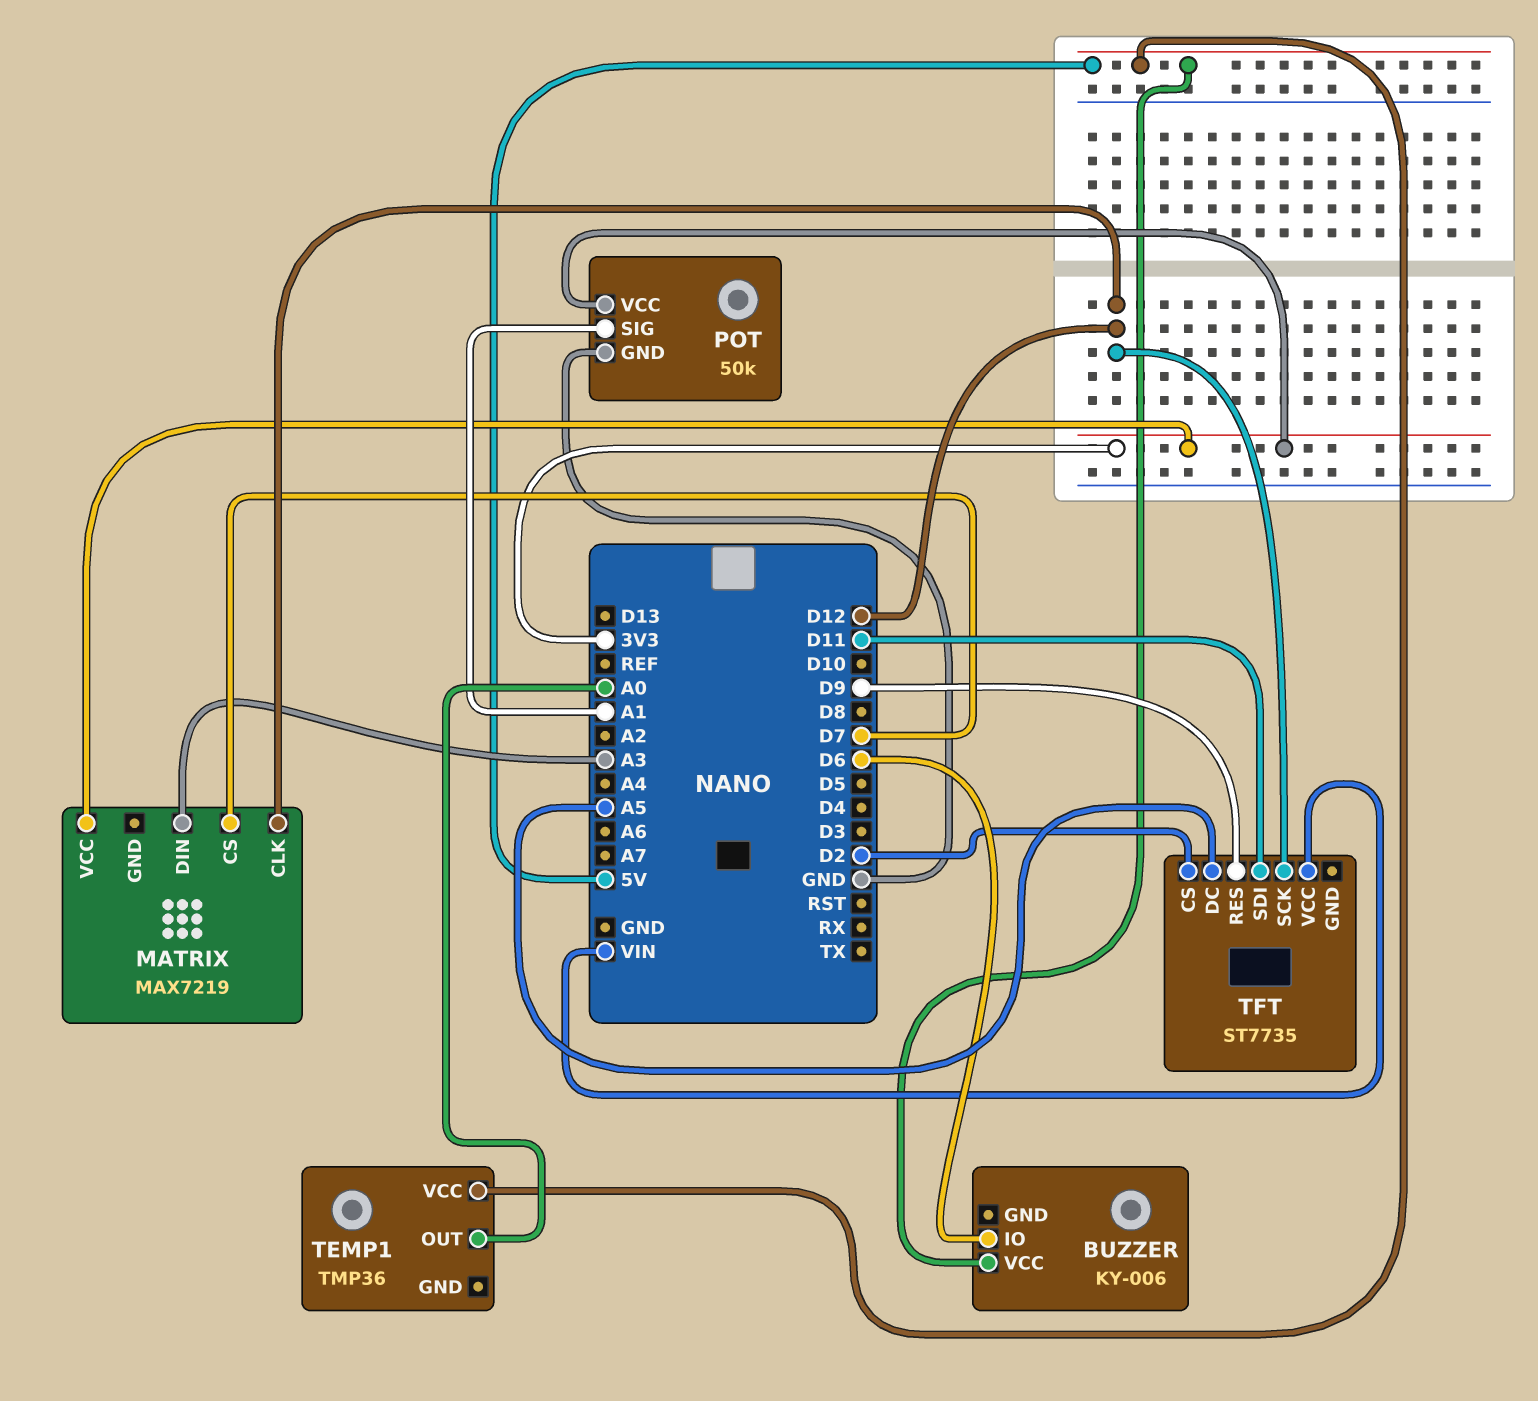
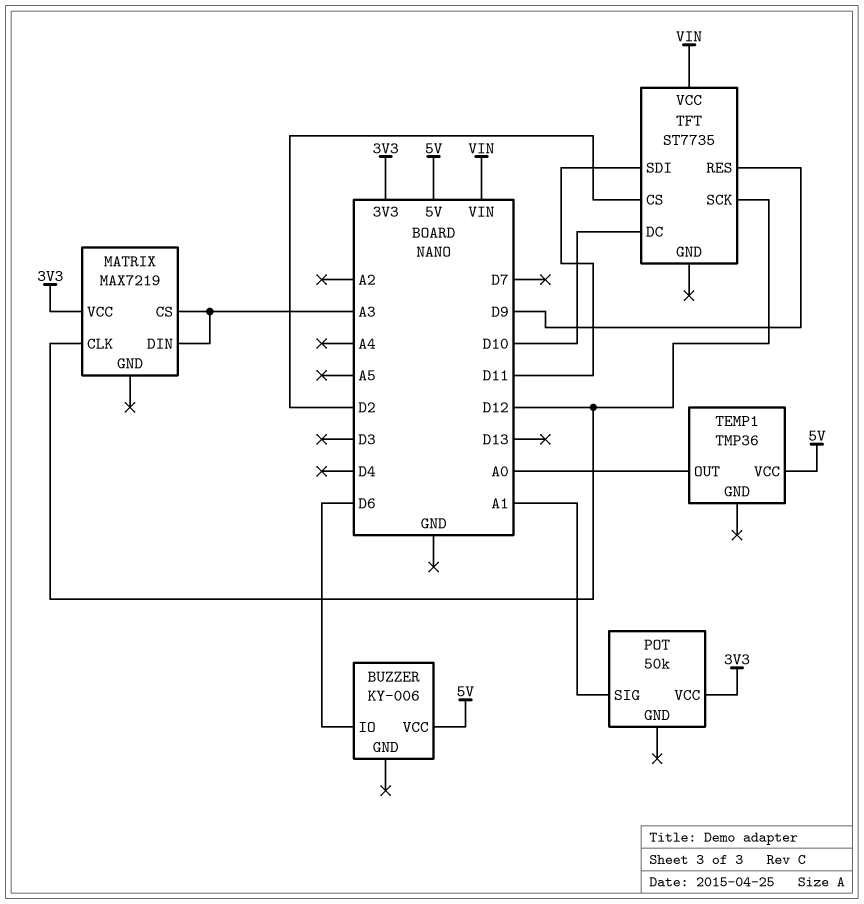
MATRIX pin CS: D7 -> A3
POT pin GND: GND -> none
TFT pin DC: A5 -> D10

